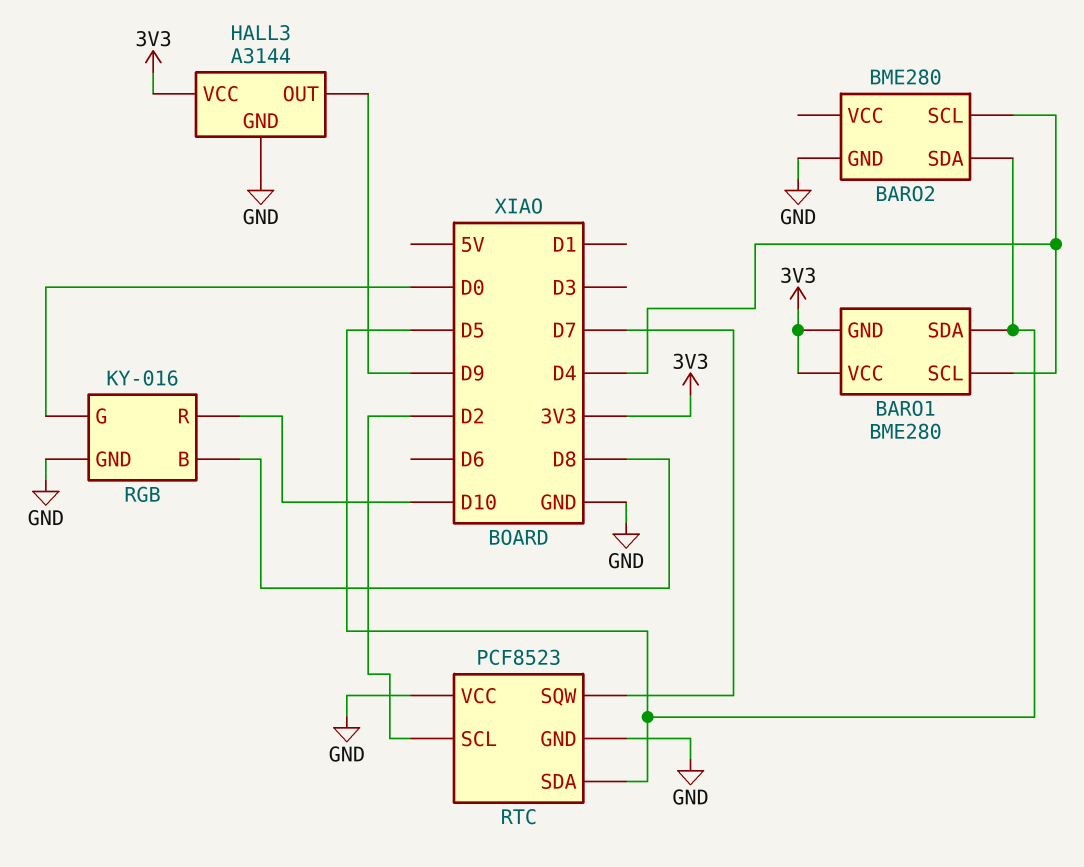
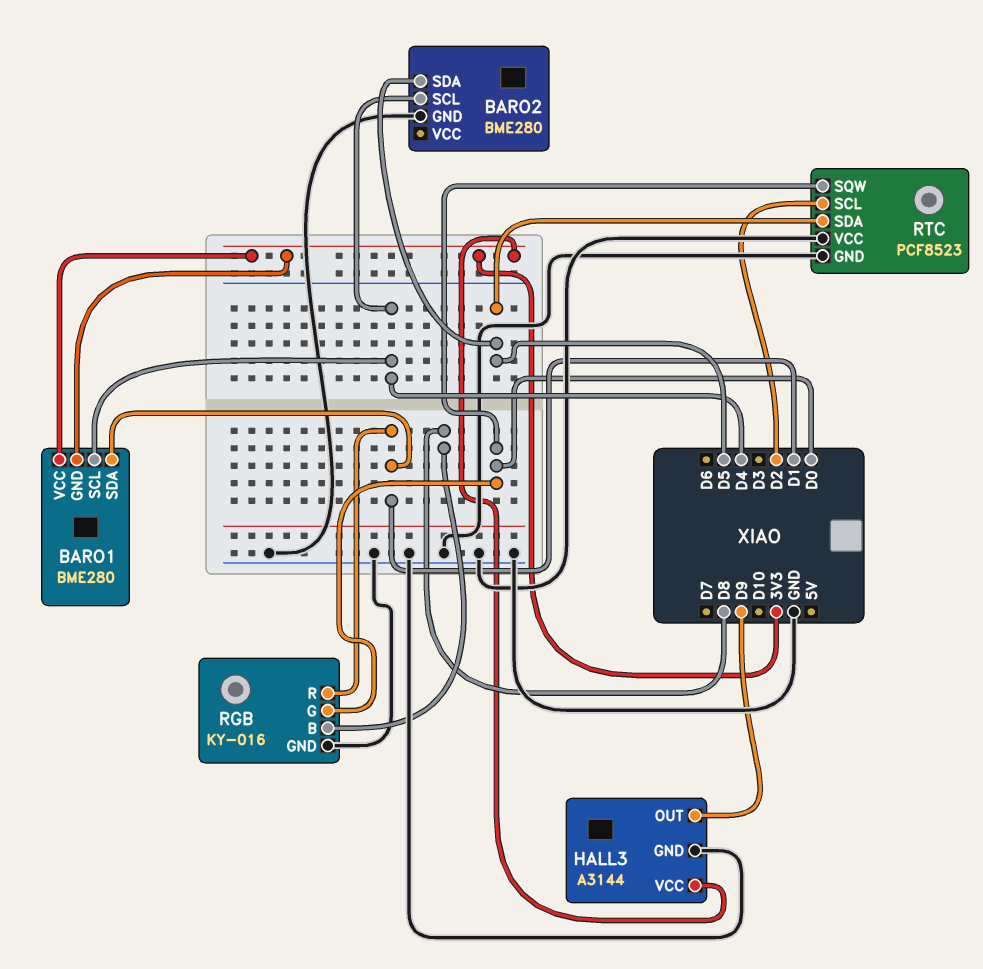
BARO1 pin SDA: D5 -> D1
RGB pin R: D10 -> D1
RTC pin SQW: D7 -> D0

